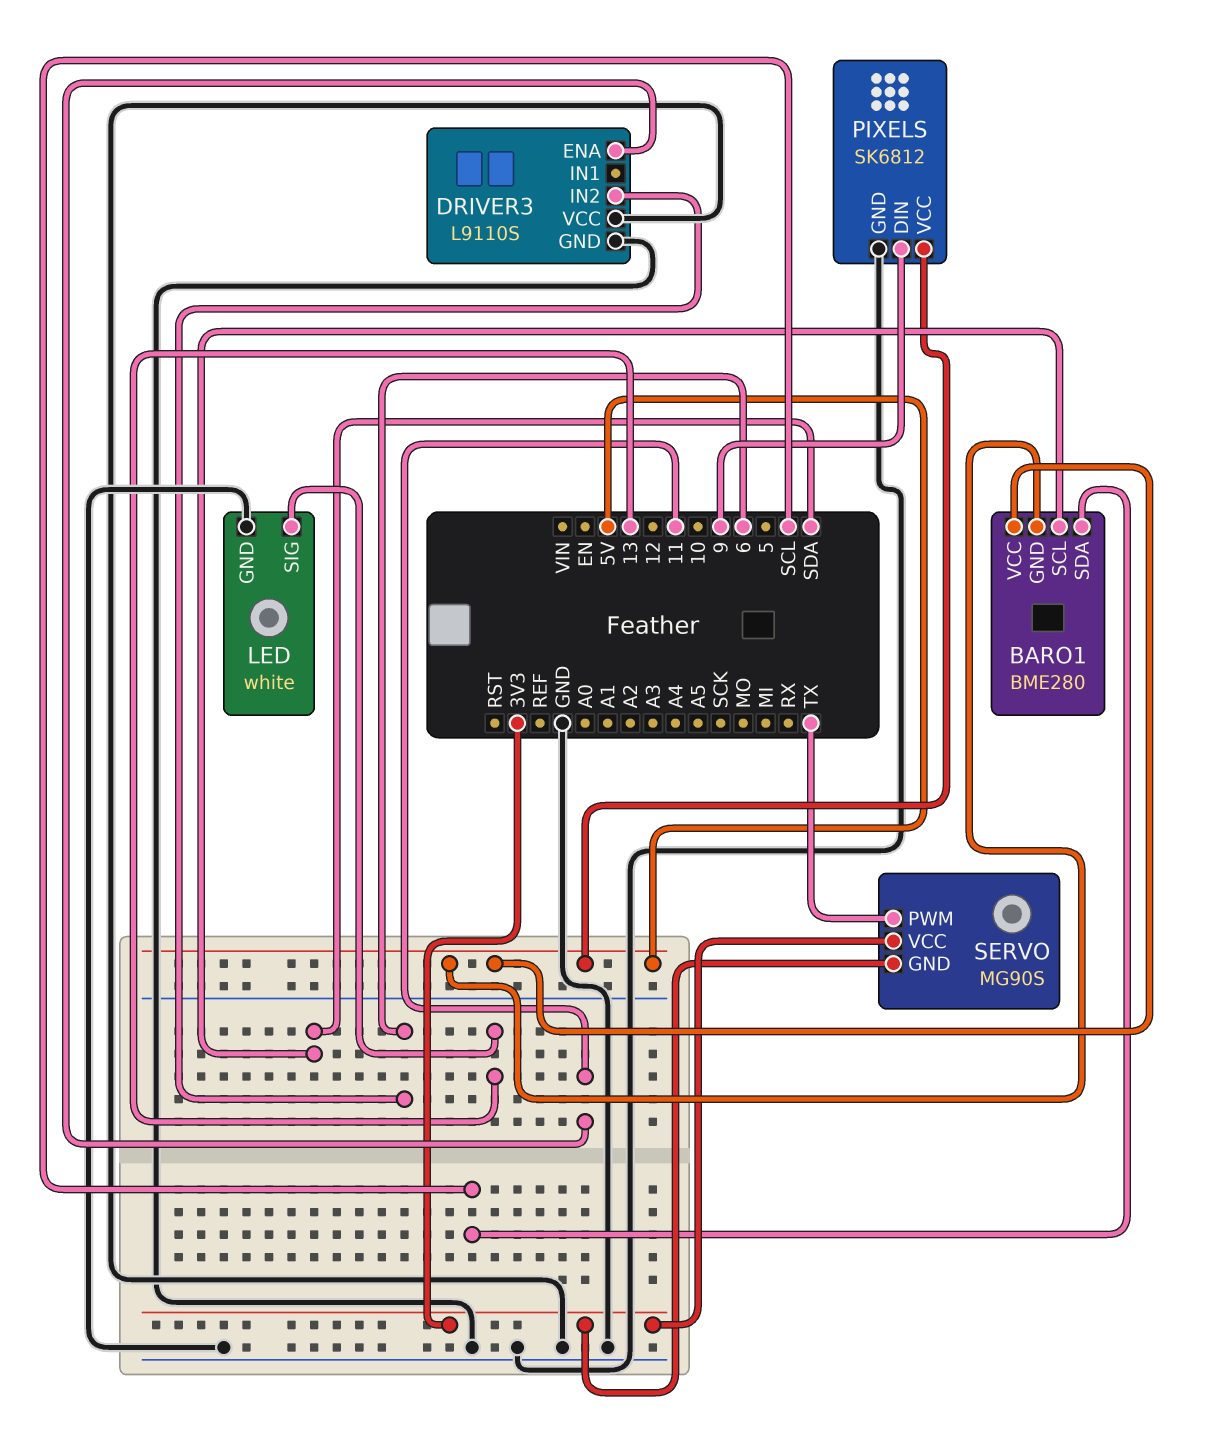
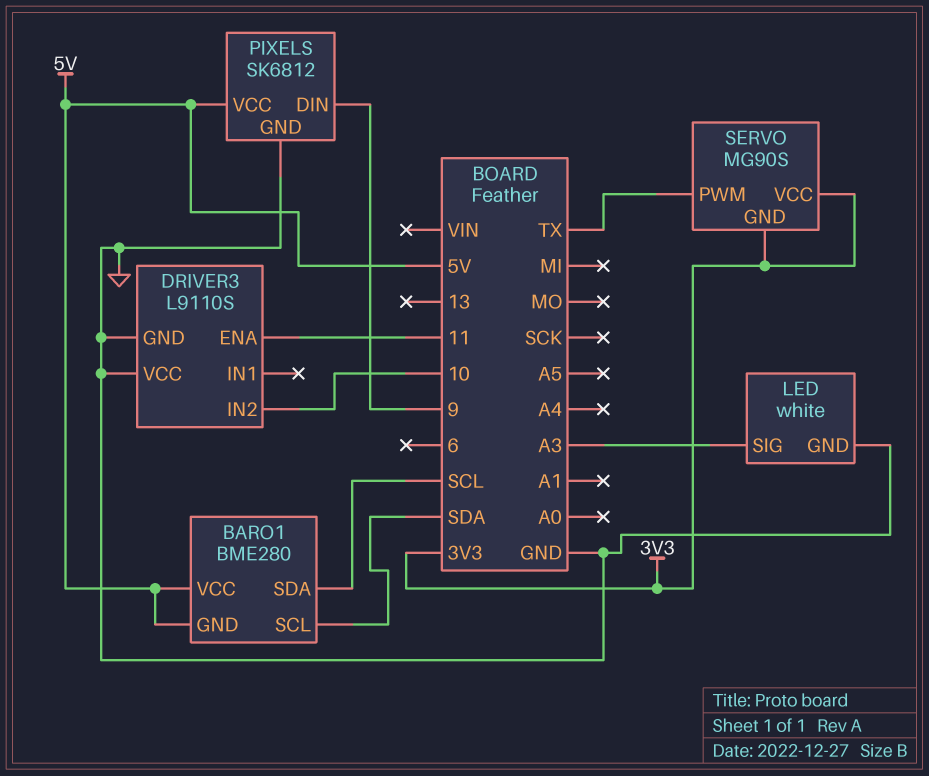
DRIVER3 pin IN2: 6 -> 10
LED pin SIG: 13 -> A3

